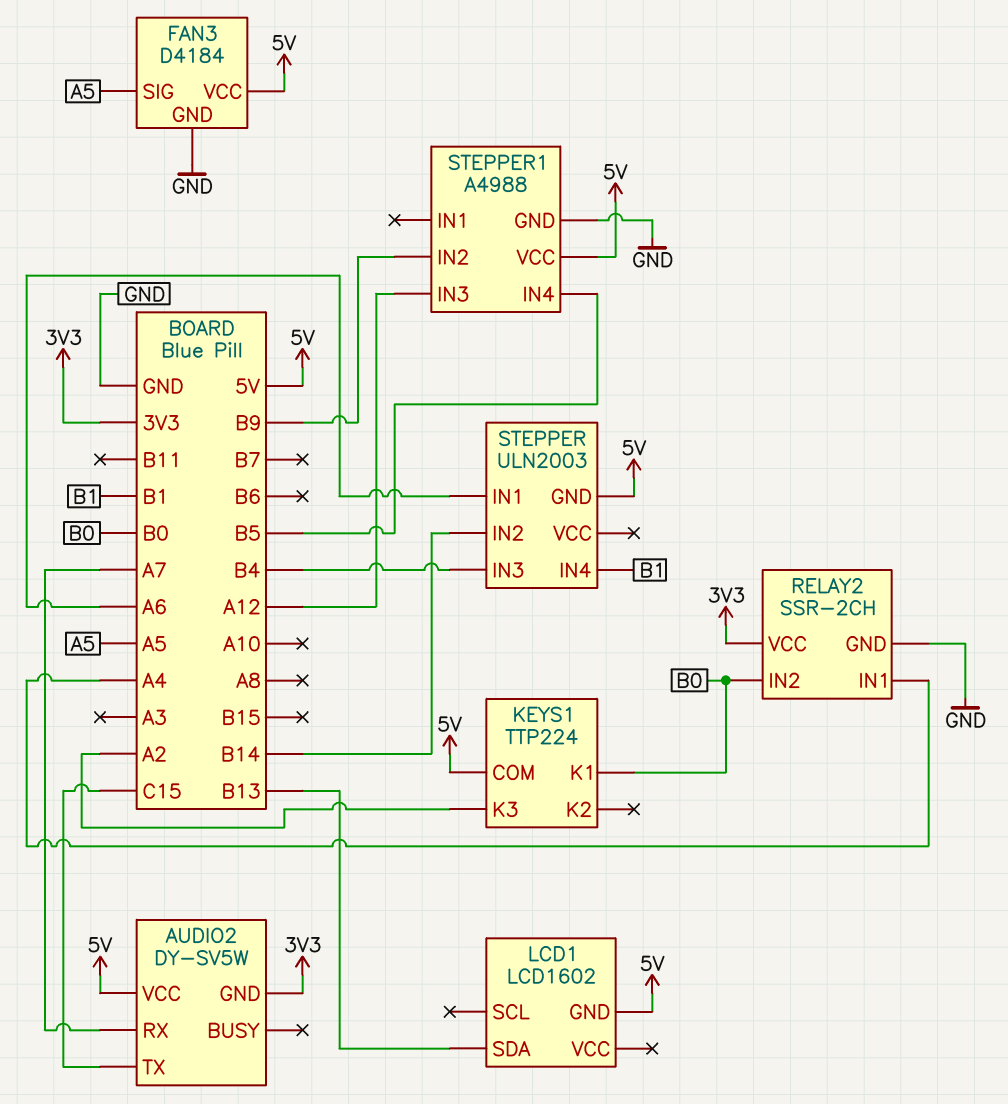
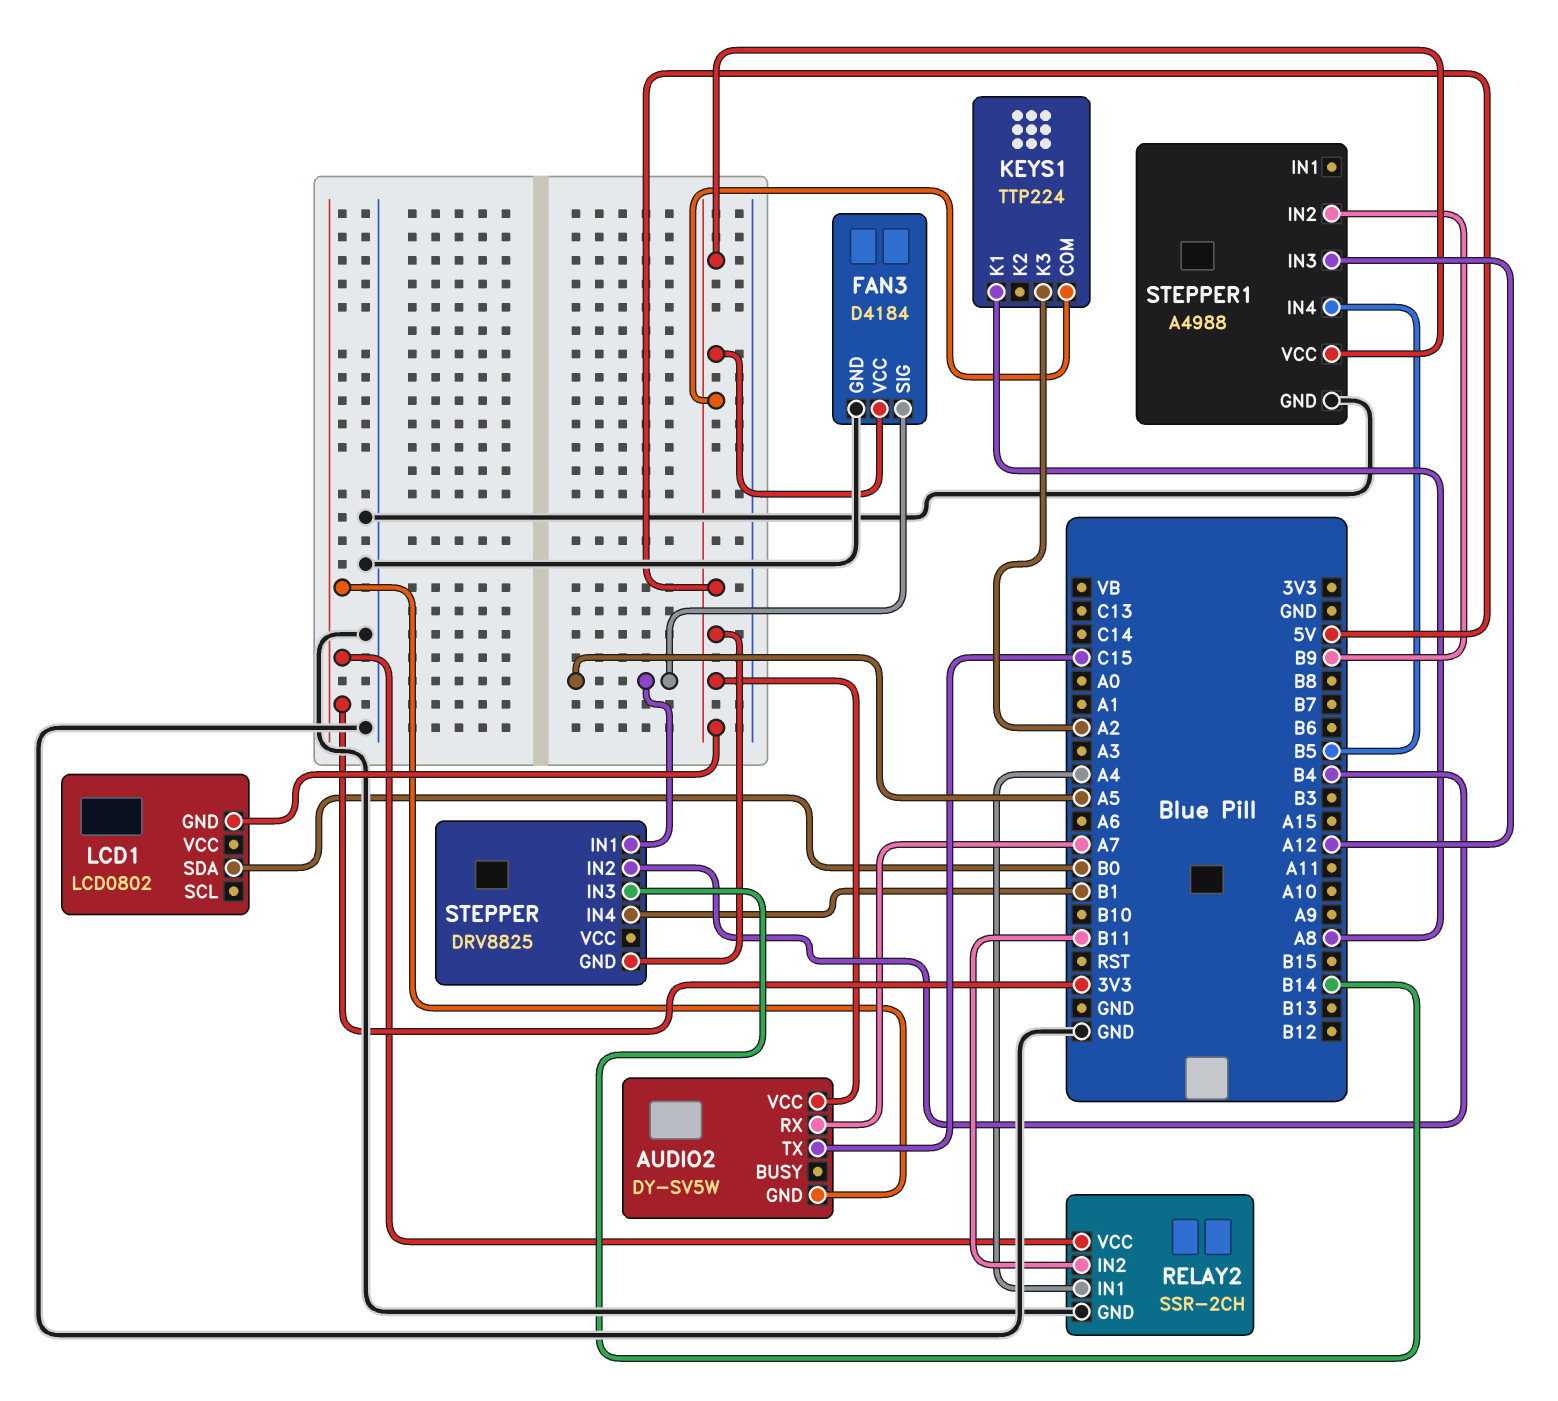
KEYS1 pin K1: B0 -> A8
LCD1: LCD1602 -> LCD0802
LCD1 pin SDA: B13 -> B0
RELAY2 pin IN2: B0 -> B11
STEPPER: ULN2003 -> DRV8825
STEPPER pin IN1: A6 -> A5
STEPPER pin IN2: B14 -> B4
STEPPER pin IN3: B4 -> B14

